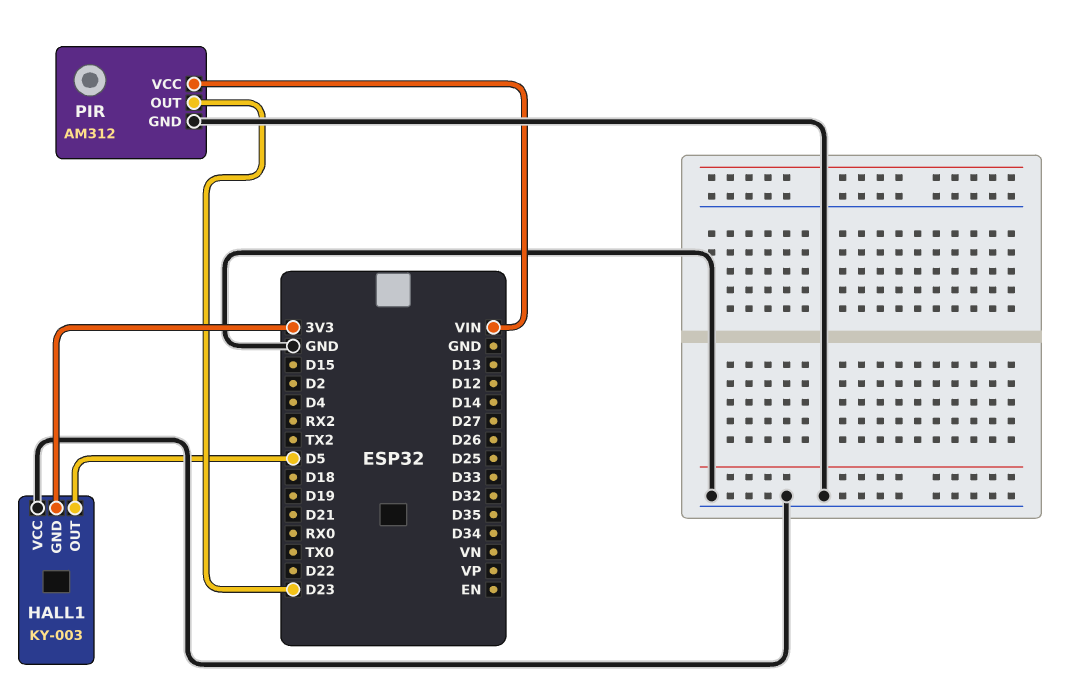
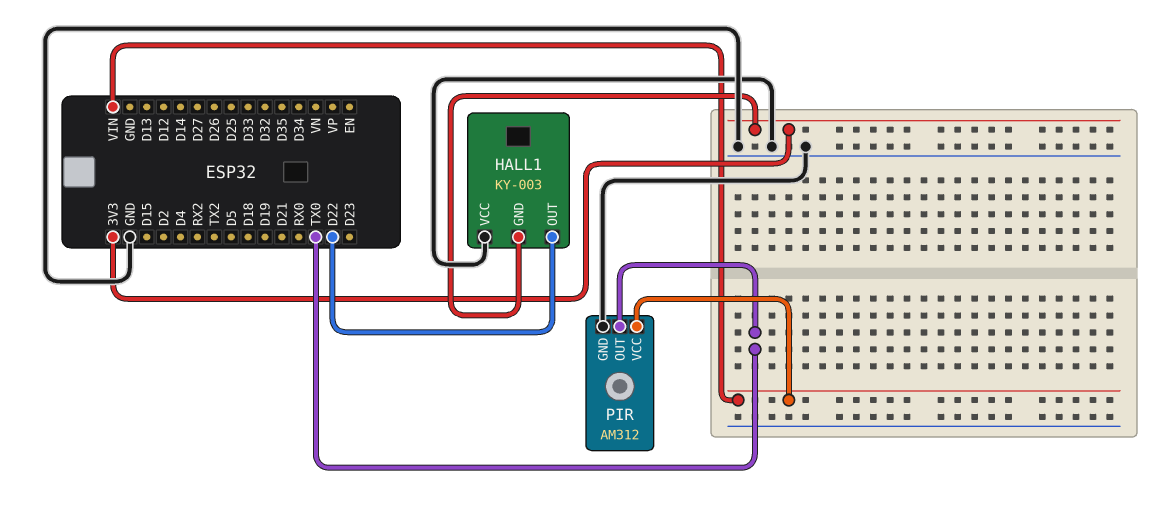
HALL1 pin OUT: D5 -> D22
PIR pin OUT: D23 -> TX0

